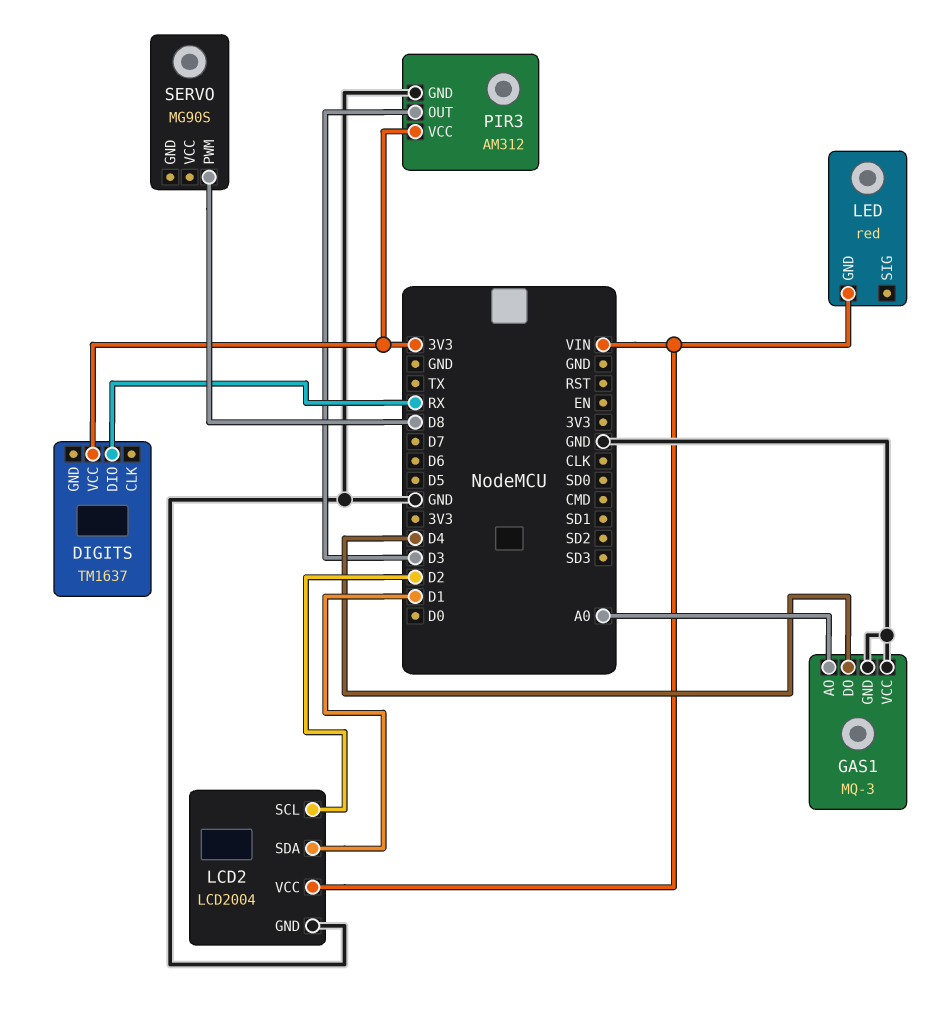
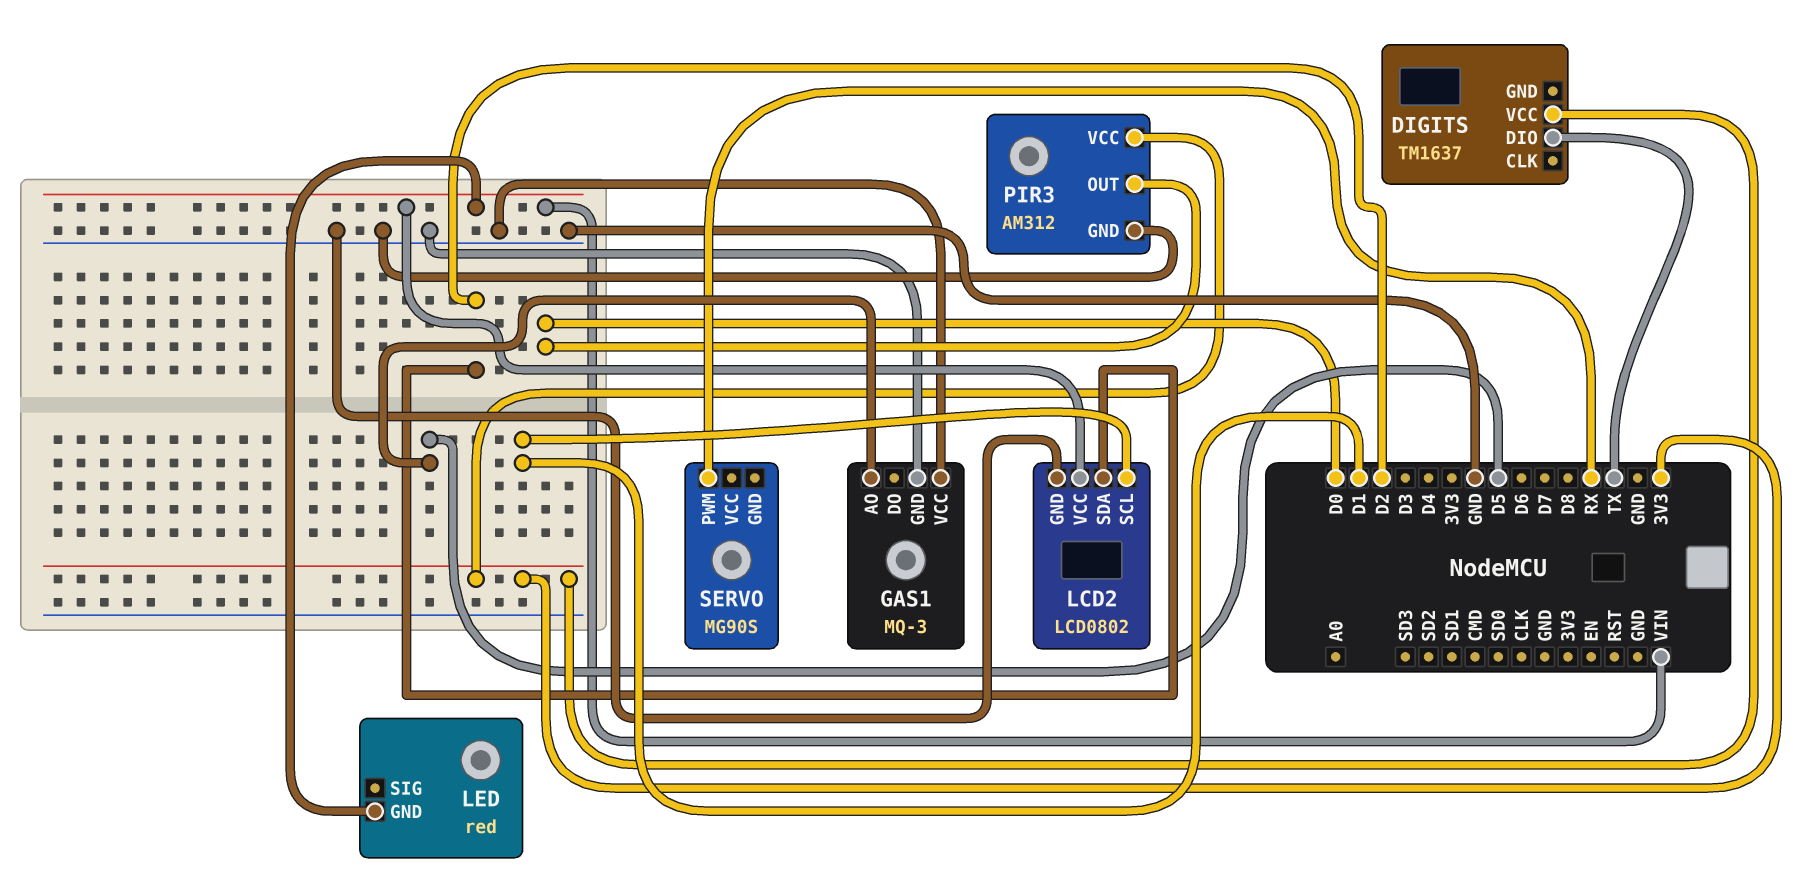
DIGITS pin DIO: RX -> TX
GAS1 pin AO: A0 -> D5
GAS1 pin DO: D4 -> none
LCD2: LCD2004 -> LCD0802
LCD2 pin SCL: D2 -> D1
LCD2 pin SDA: D1 -> D2
PIR3 pin OUT: D3 -> D0
SERVO pin PWM: D8 -> RX

